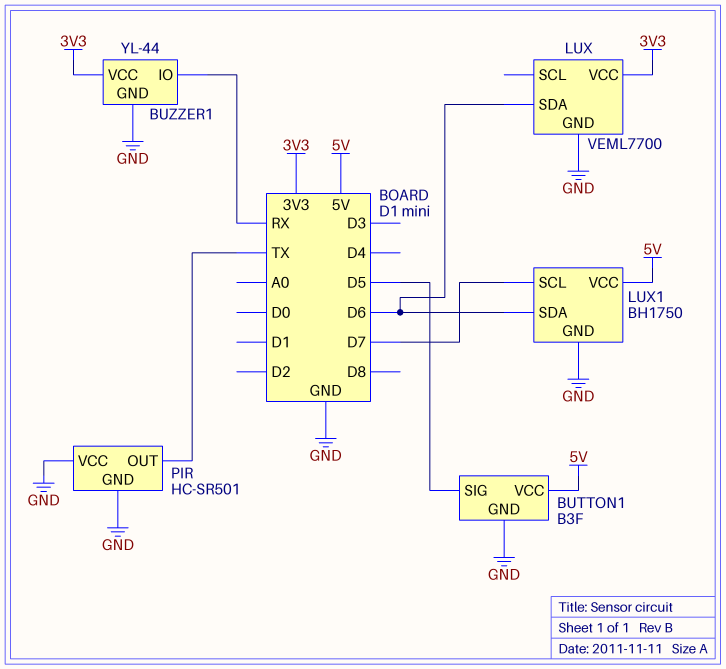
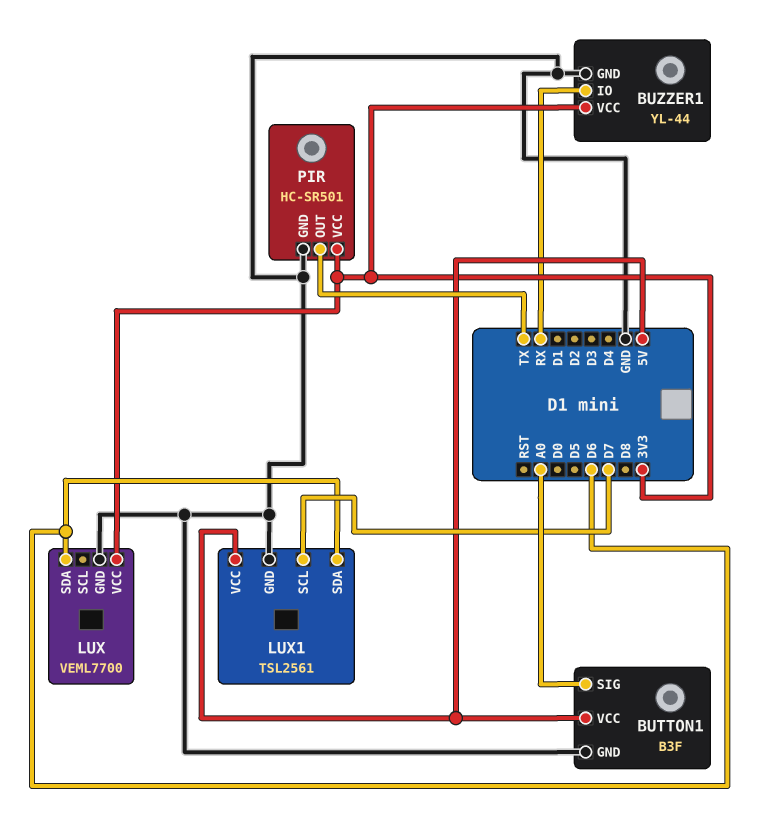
BUTTON1 pin SIG: D5 -> A0
LUX1: BH1750 -> TSL2561
PIR pin VCC: GND -> 3V3

